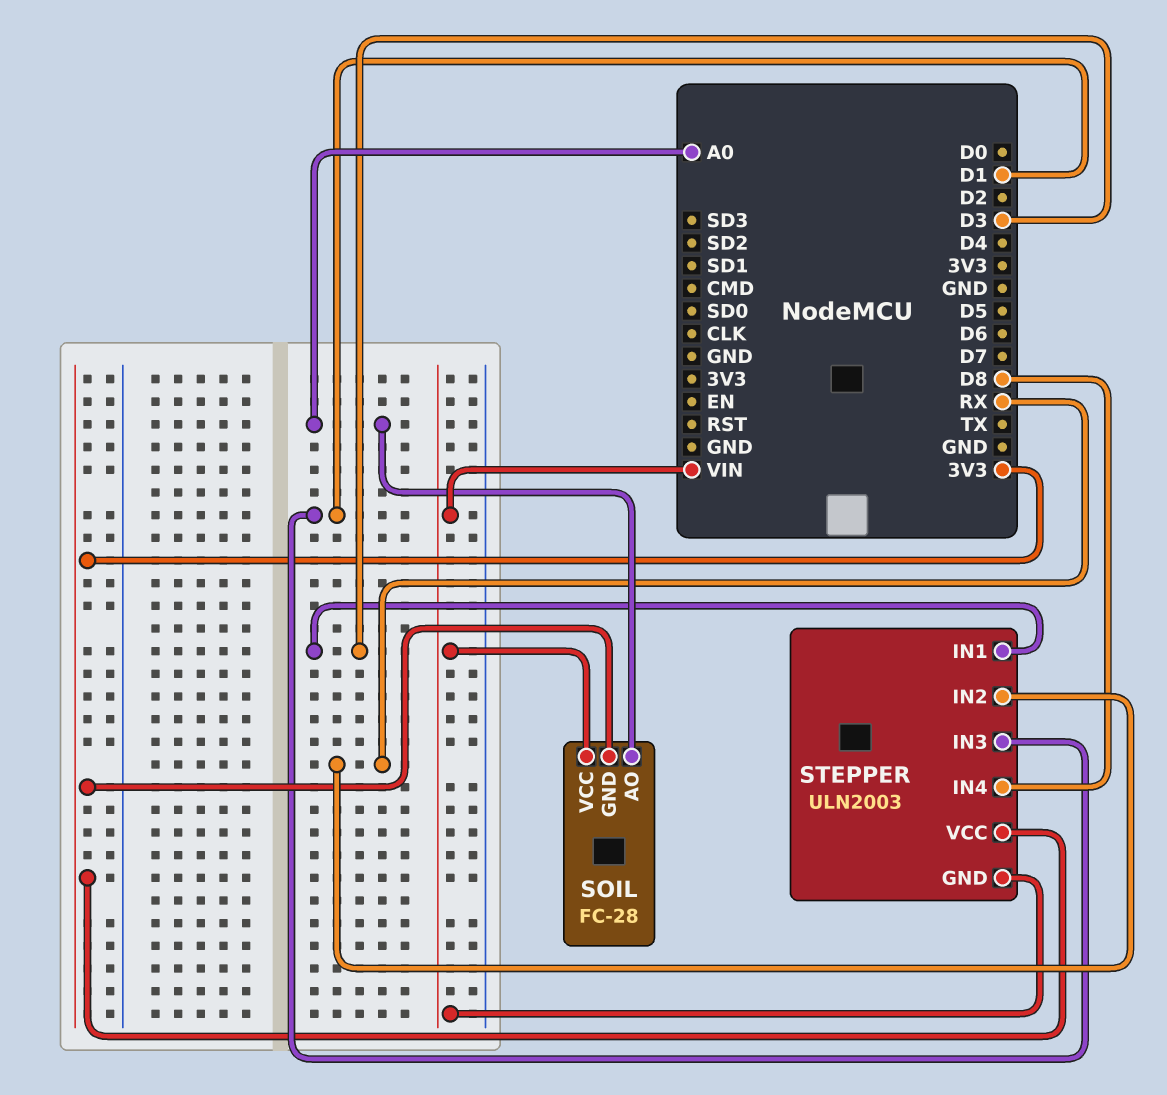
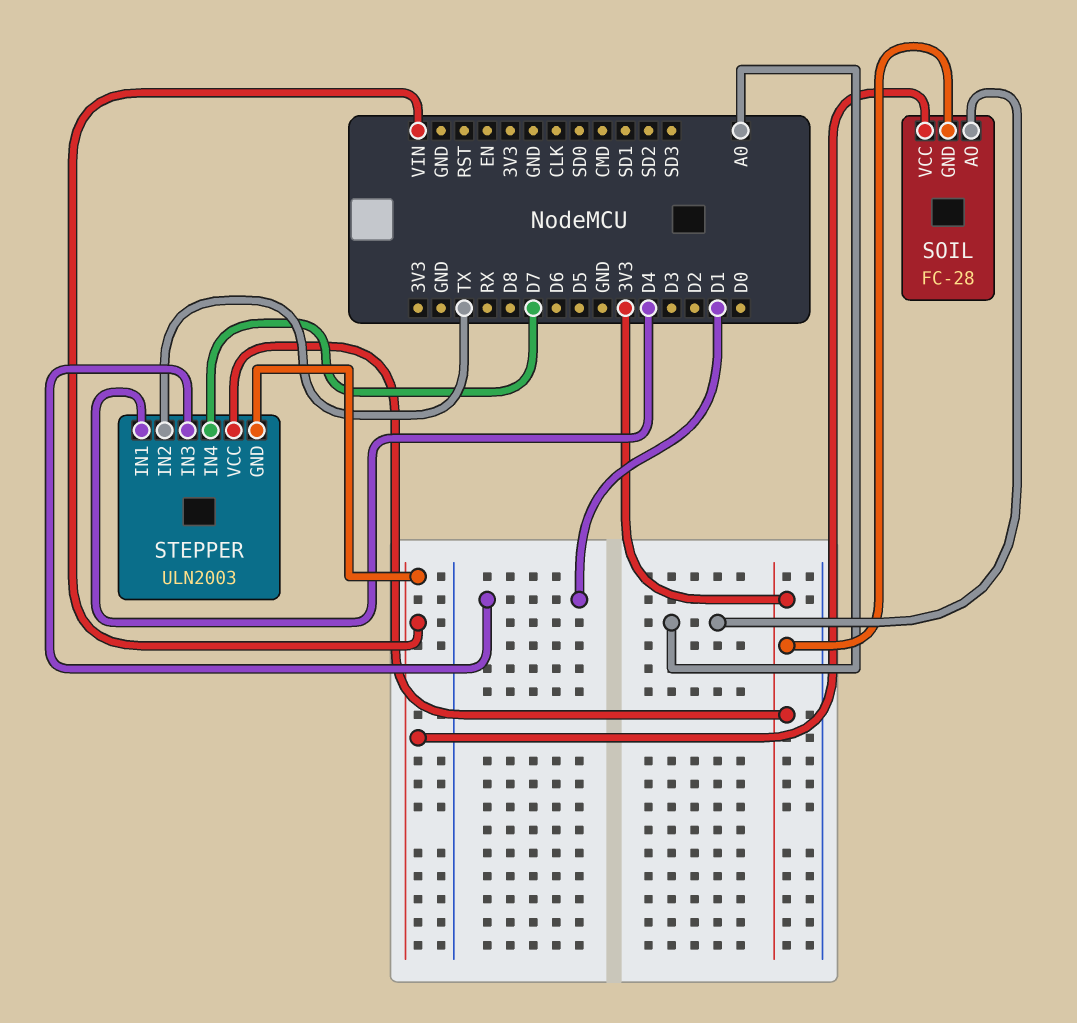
STEPPER pin IN1: D3 -> D4
STEPPER pin IN2: RX -> TX
STEPPER pin IN4: D8 -> D7

